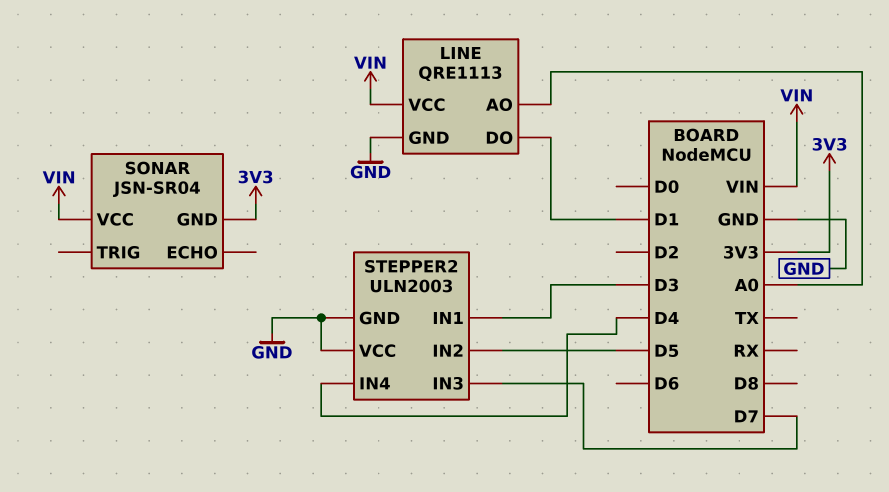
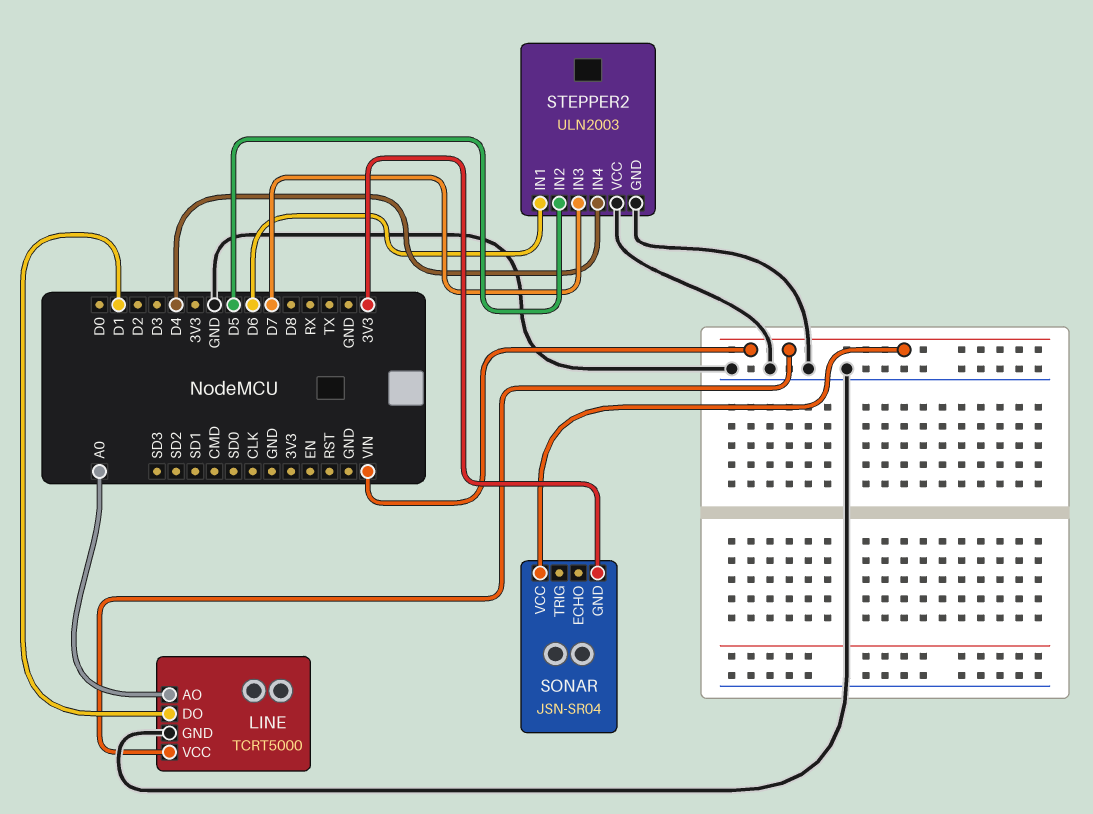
LINE: QRE1113 -> TCRT5000
STEPPER2 pin IN1: D3 -> D6

